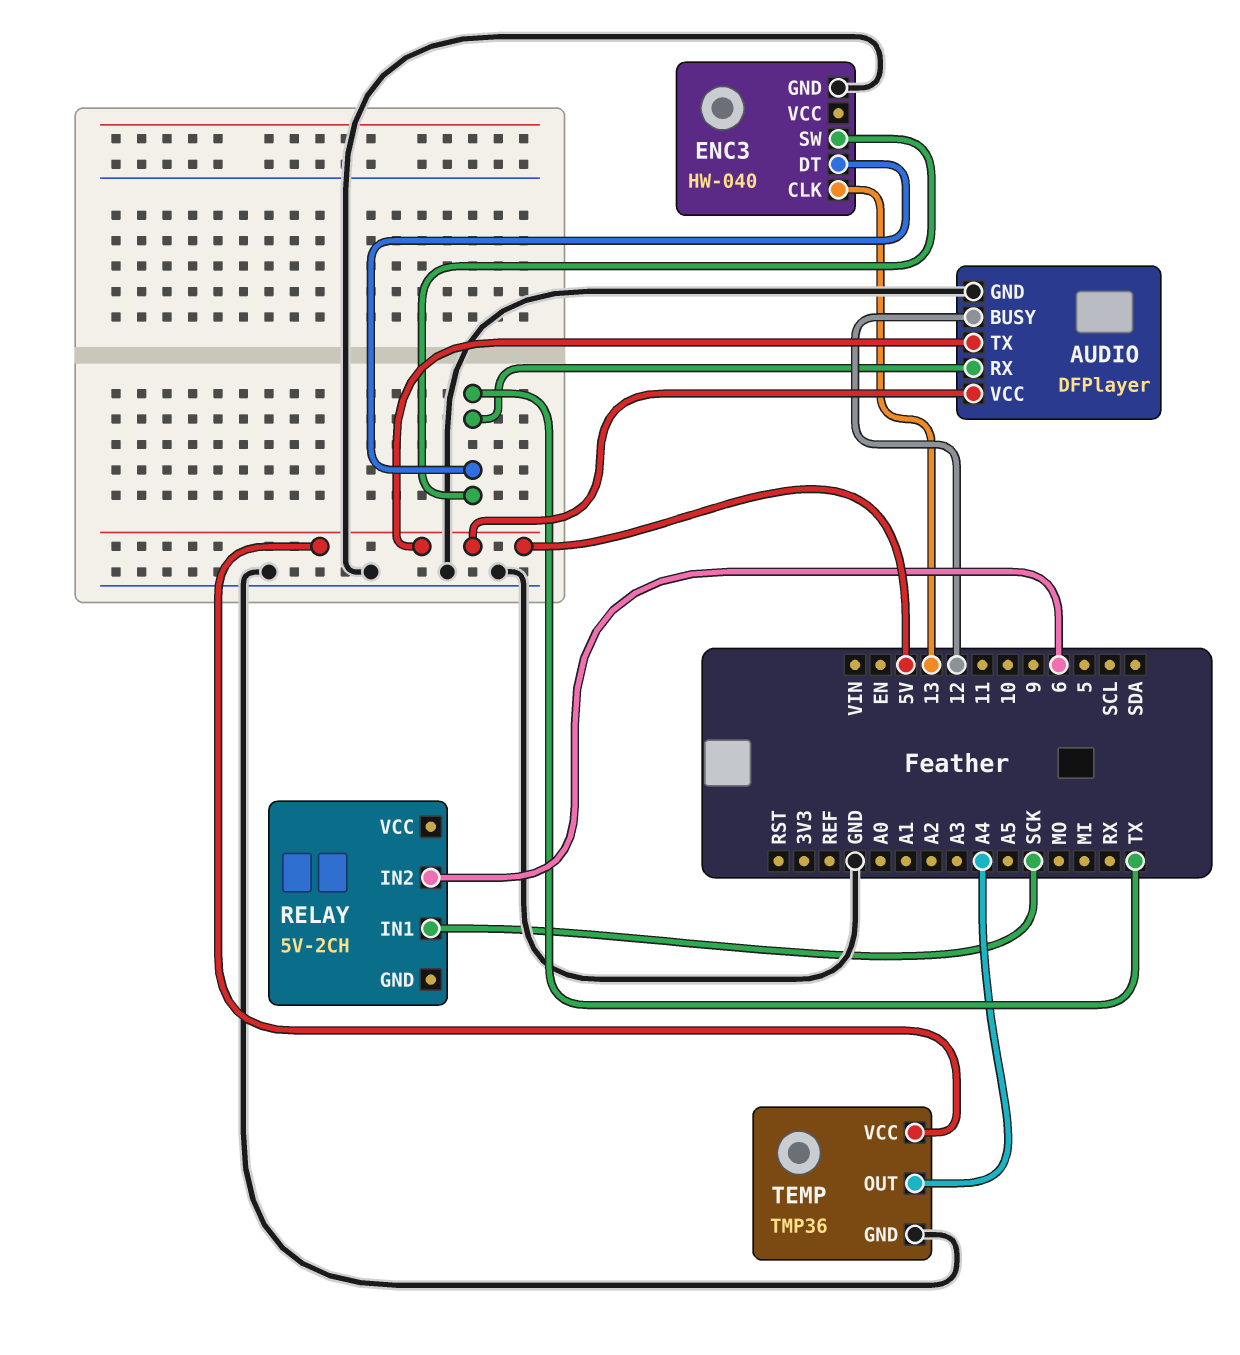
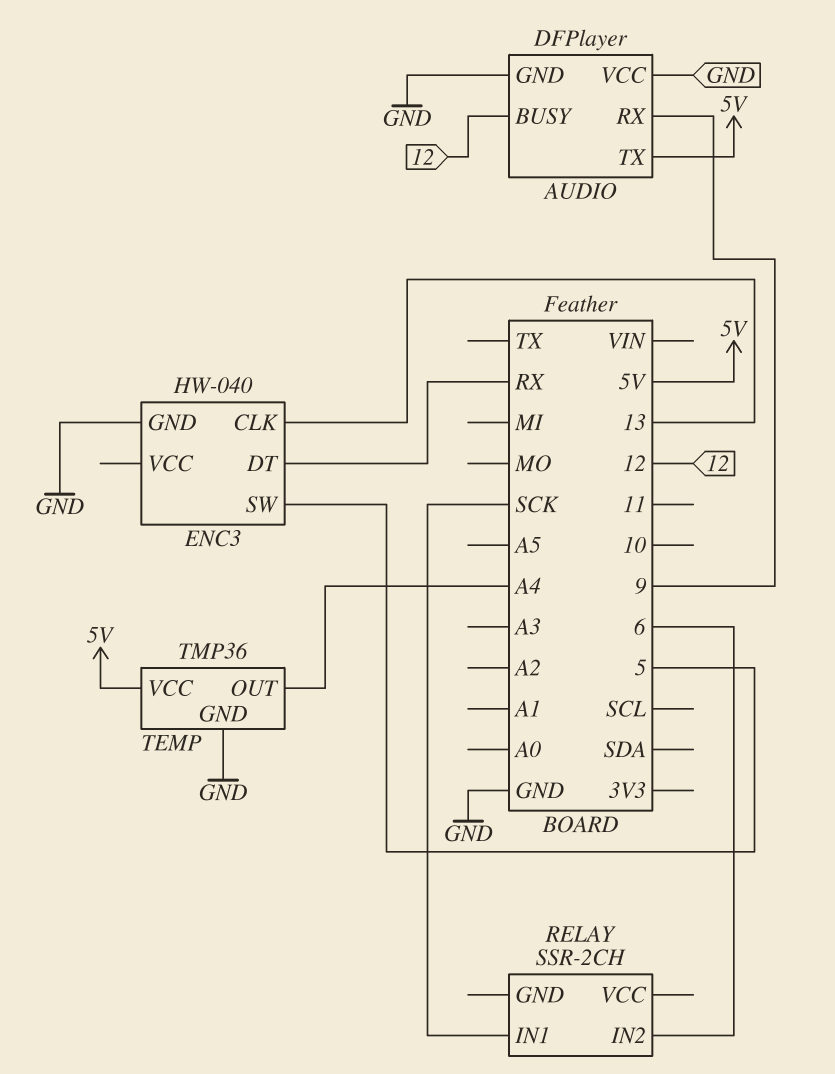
AUDIO pin RX: TX -> 9
AUDIO pin VCC: 5V -> GND
ENC3 pin DT: TX -> RX
ENC3 pin SW: TX -> 5
RELAY: 5V-2CH -> SSR-2CH

